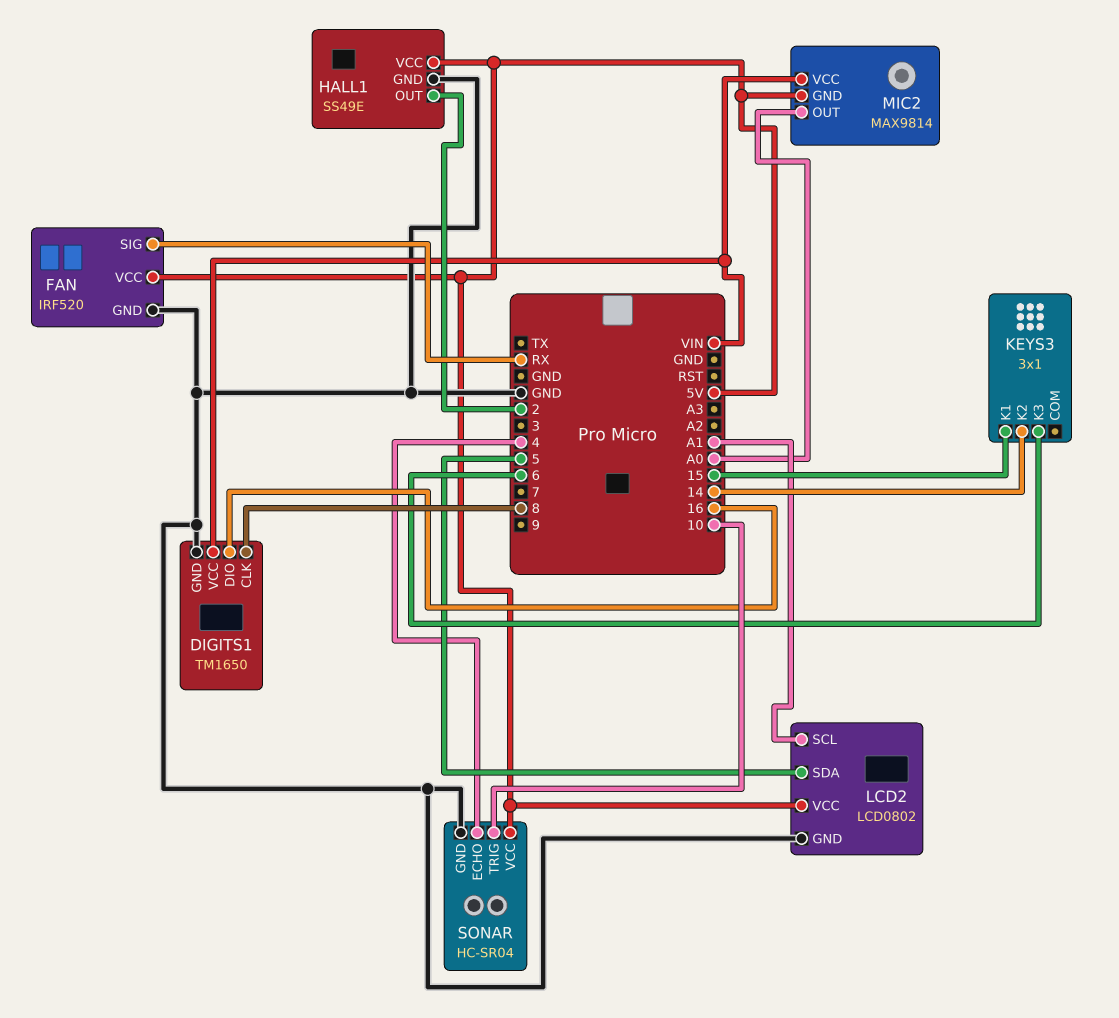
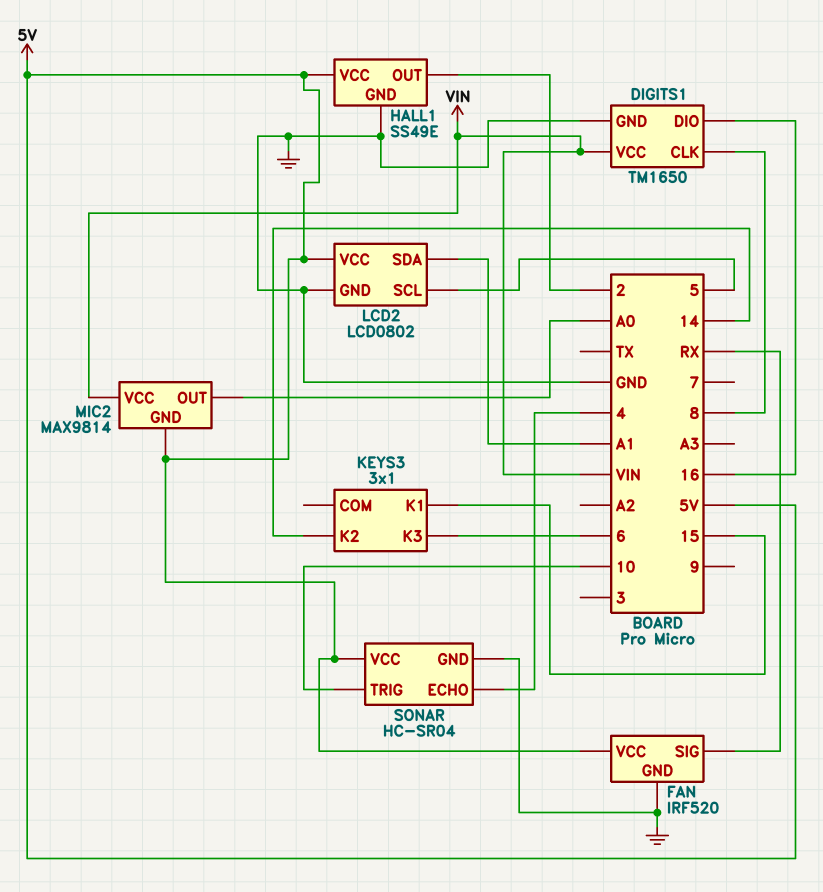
LCD2 pin SCL: A1 -> 5
LCD2 pin SDA: 5 -> A1

